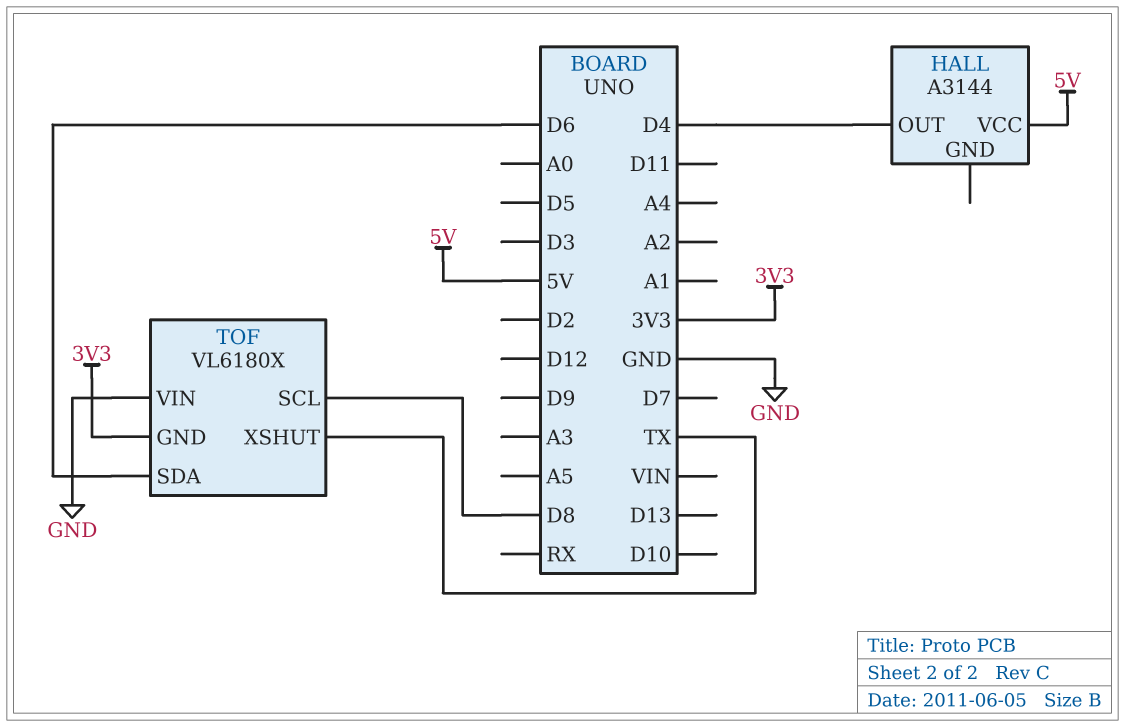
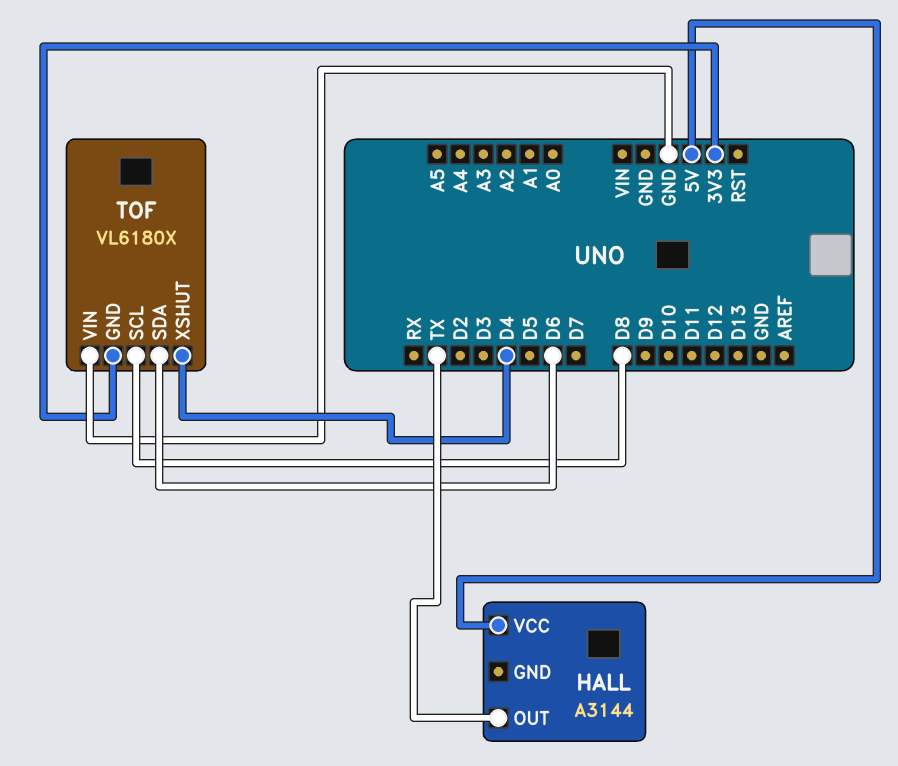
HALL pin OUT: D4 -> TX
TOF pin XSHUT: TX -> D4

